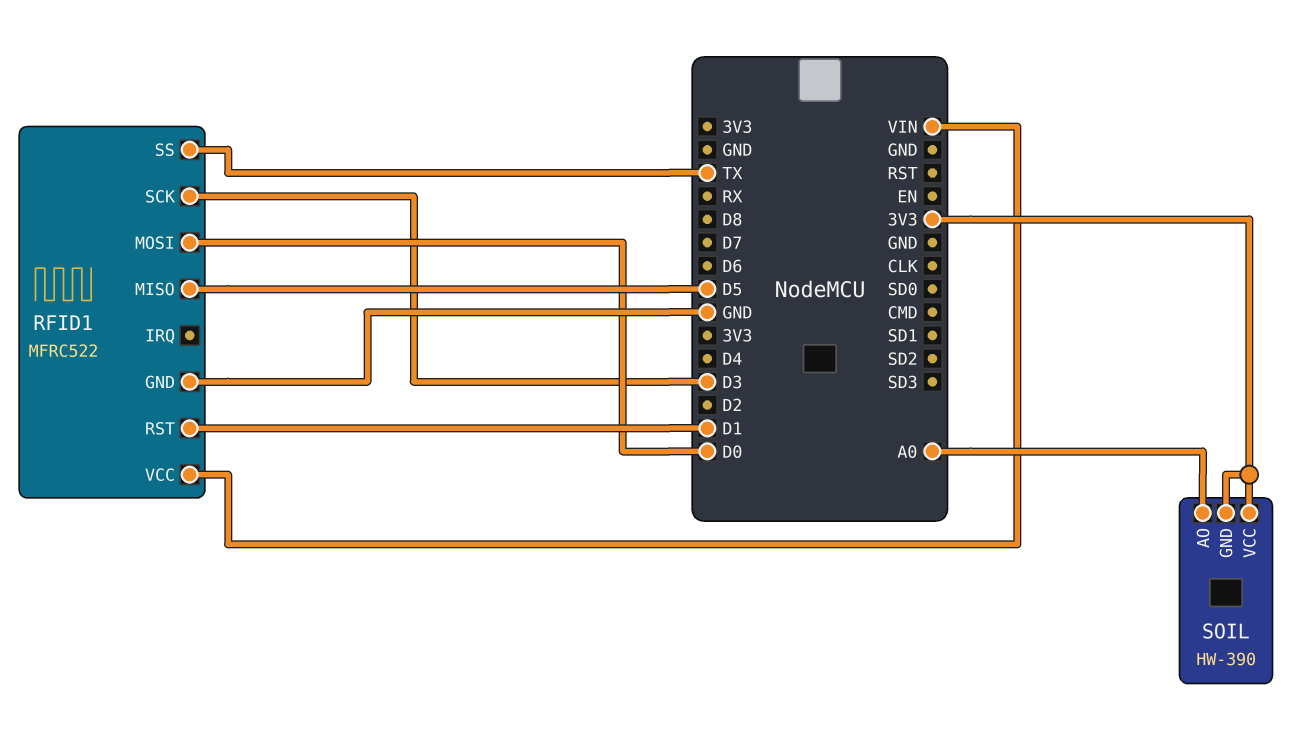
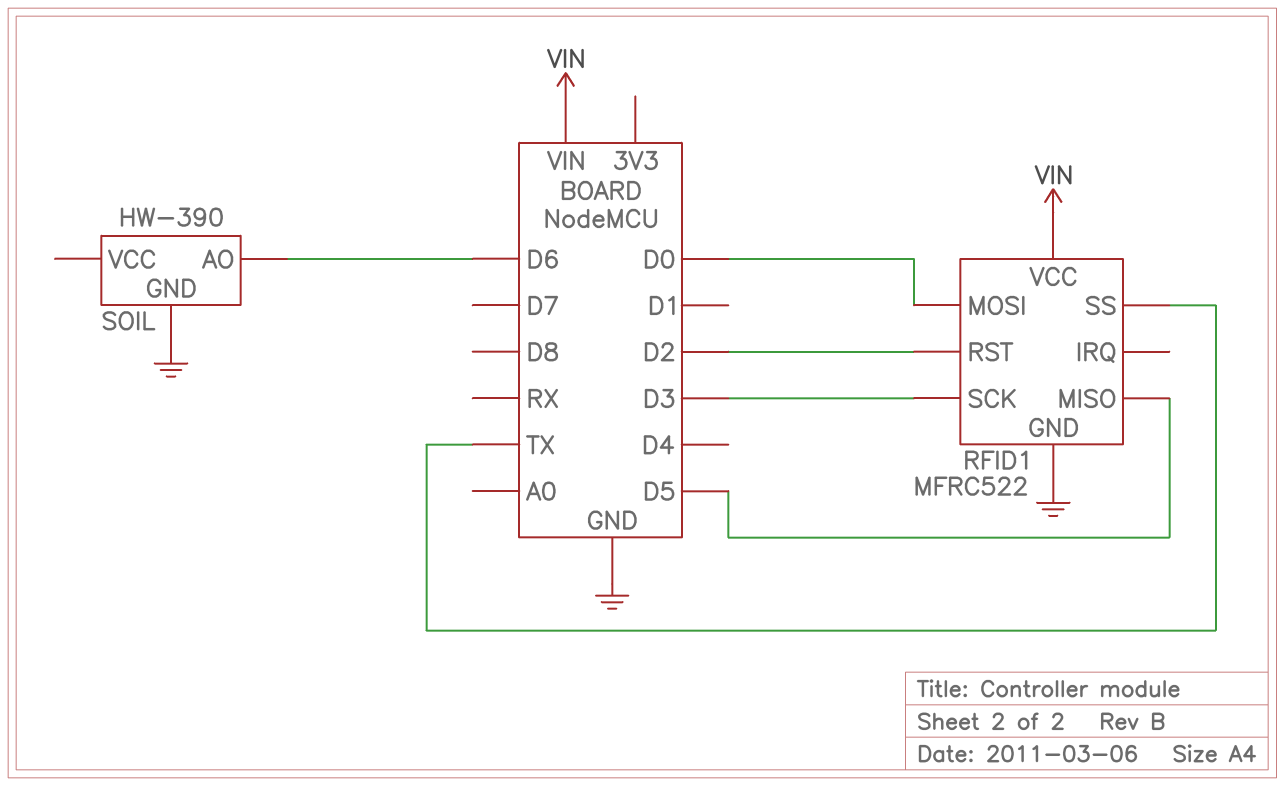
RFID1 pin RST: D1 -> D2
SOIL pin AO: A0 -> D6
SOIL pin GND: 3V3 -> GND
SOIL pin VCC: 3V3 -> none

